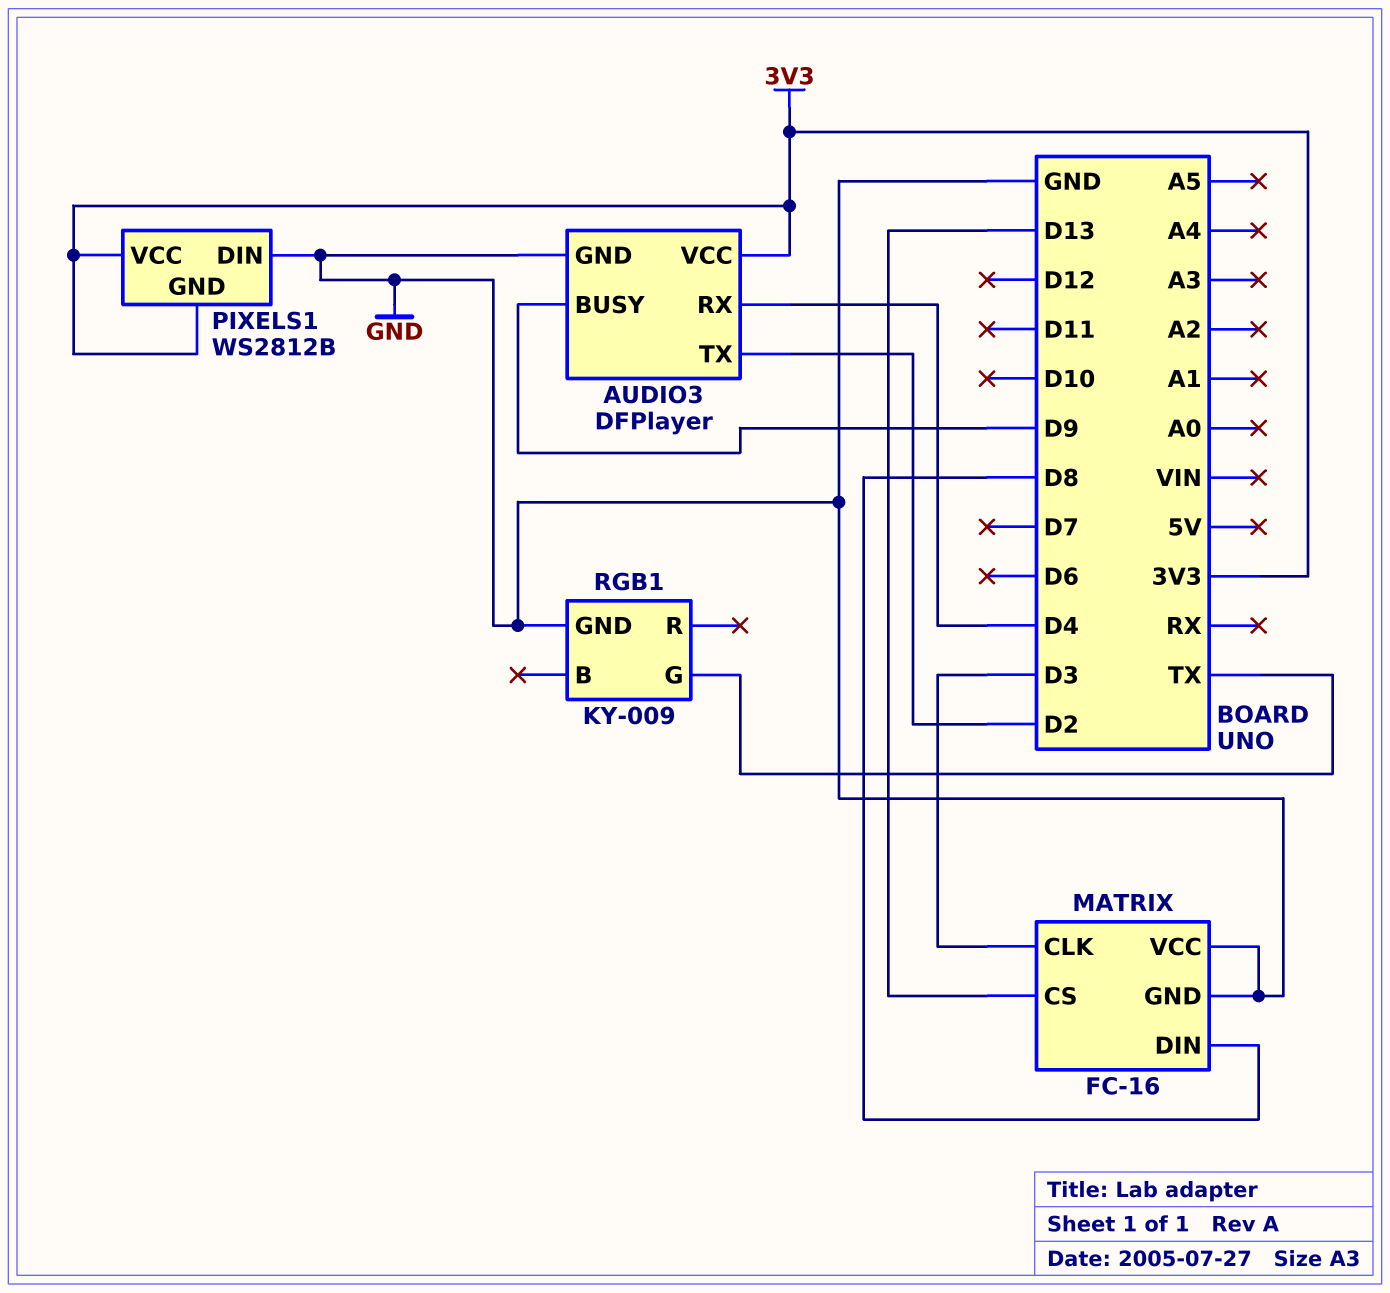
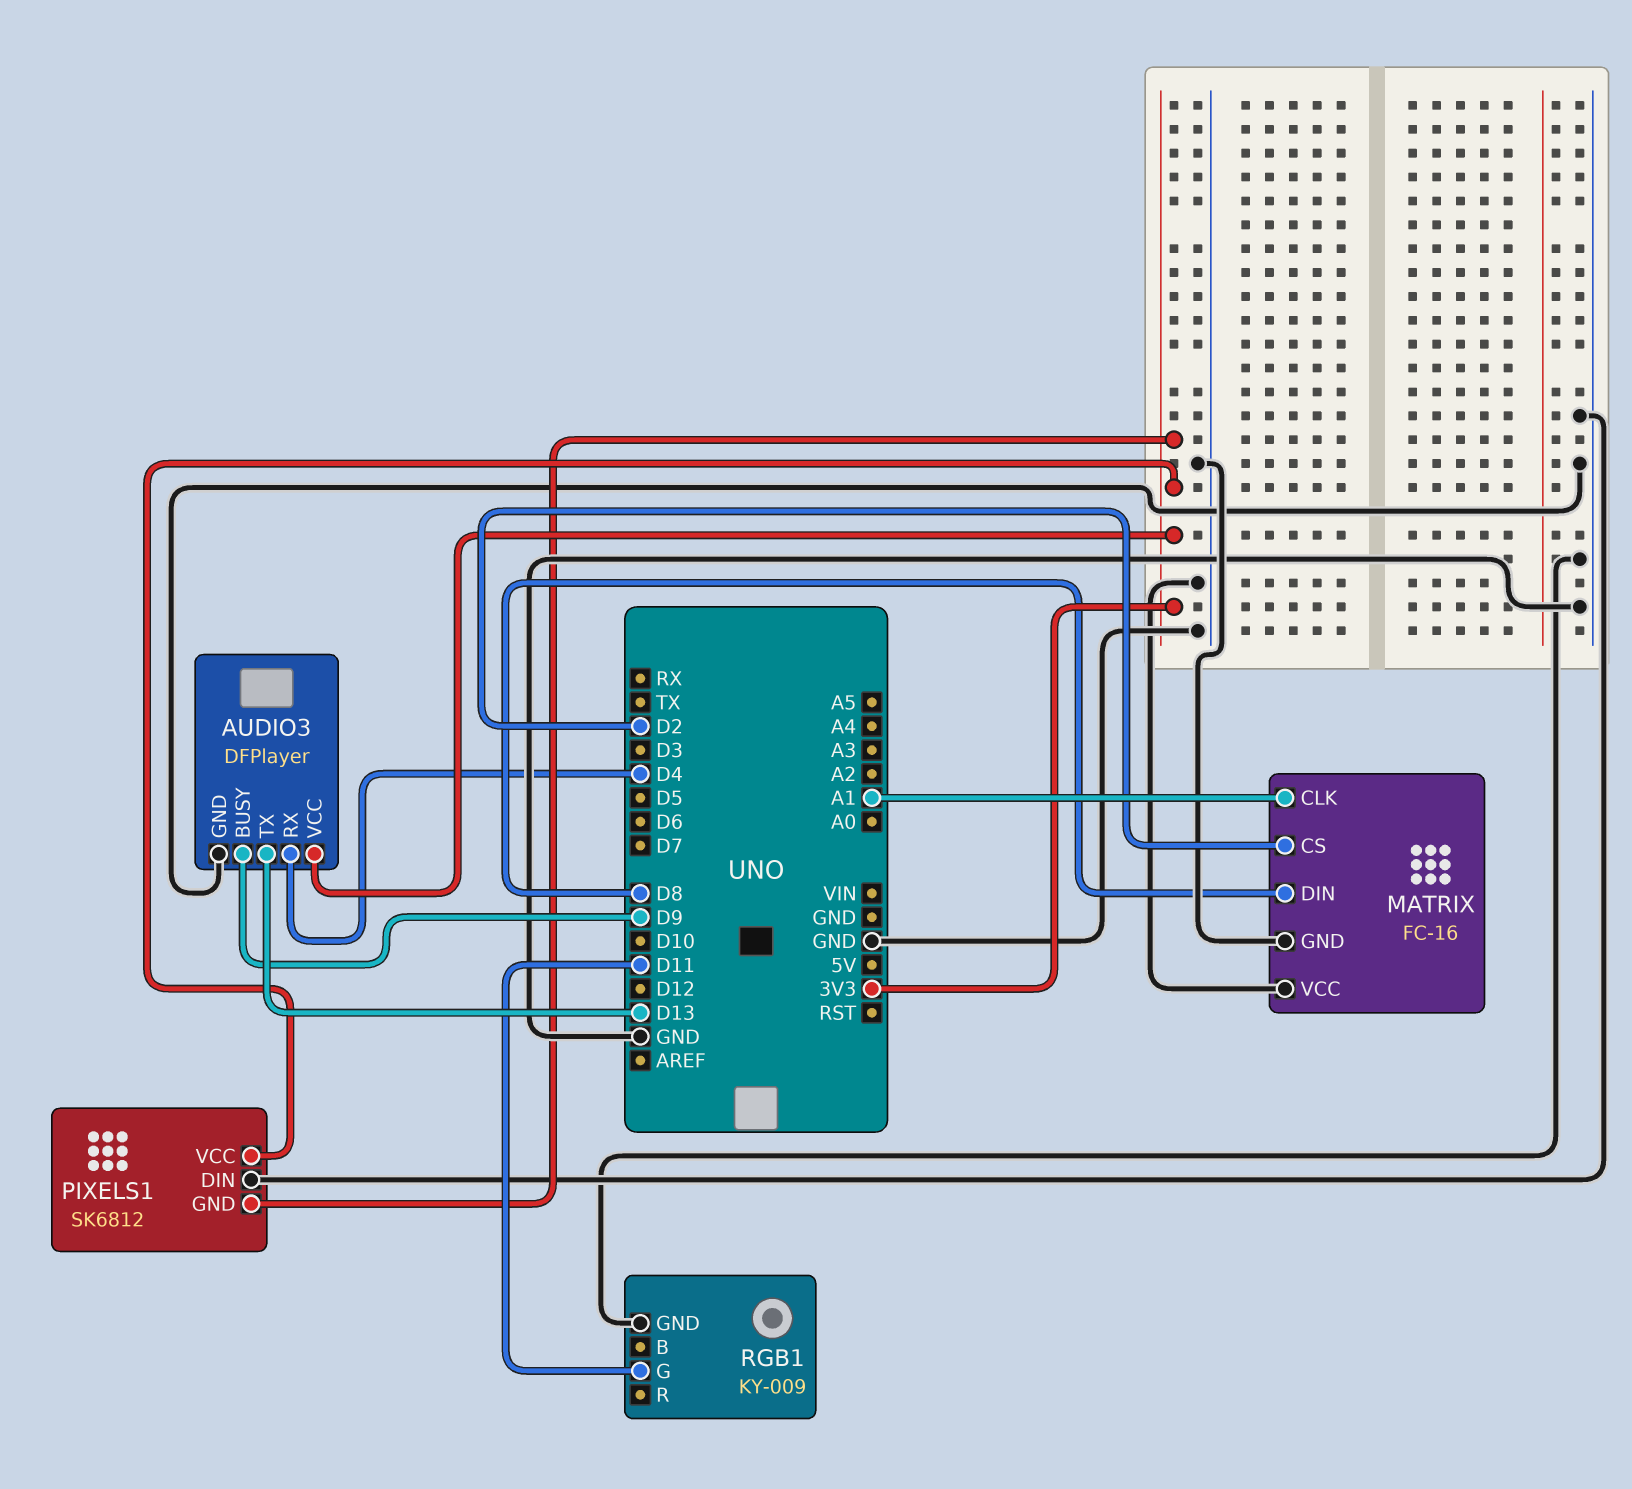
AUDIO3 pin TX: D2 -> D13
MATRIX pin CLK: D3 -> A1
MATRIX pin CS: D13 -> D2
PIXELS1: WS2812B -> SK6812
RGB1 pin G: TX -> D11

